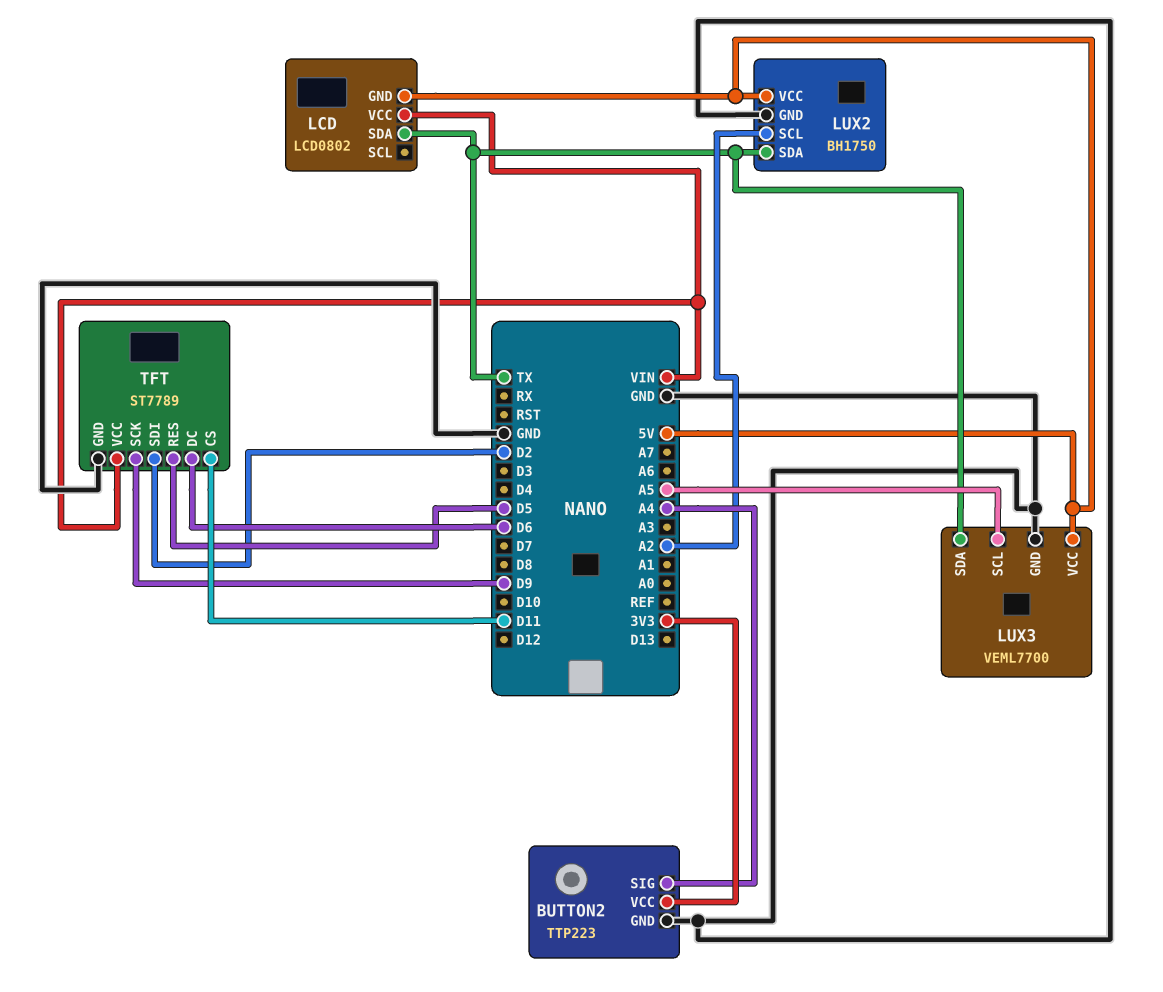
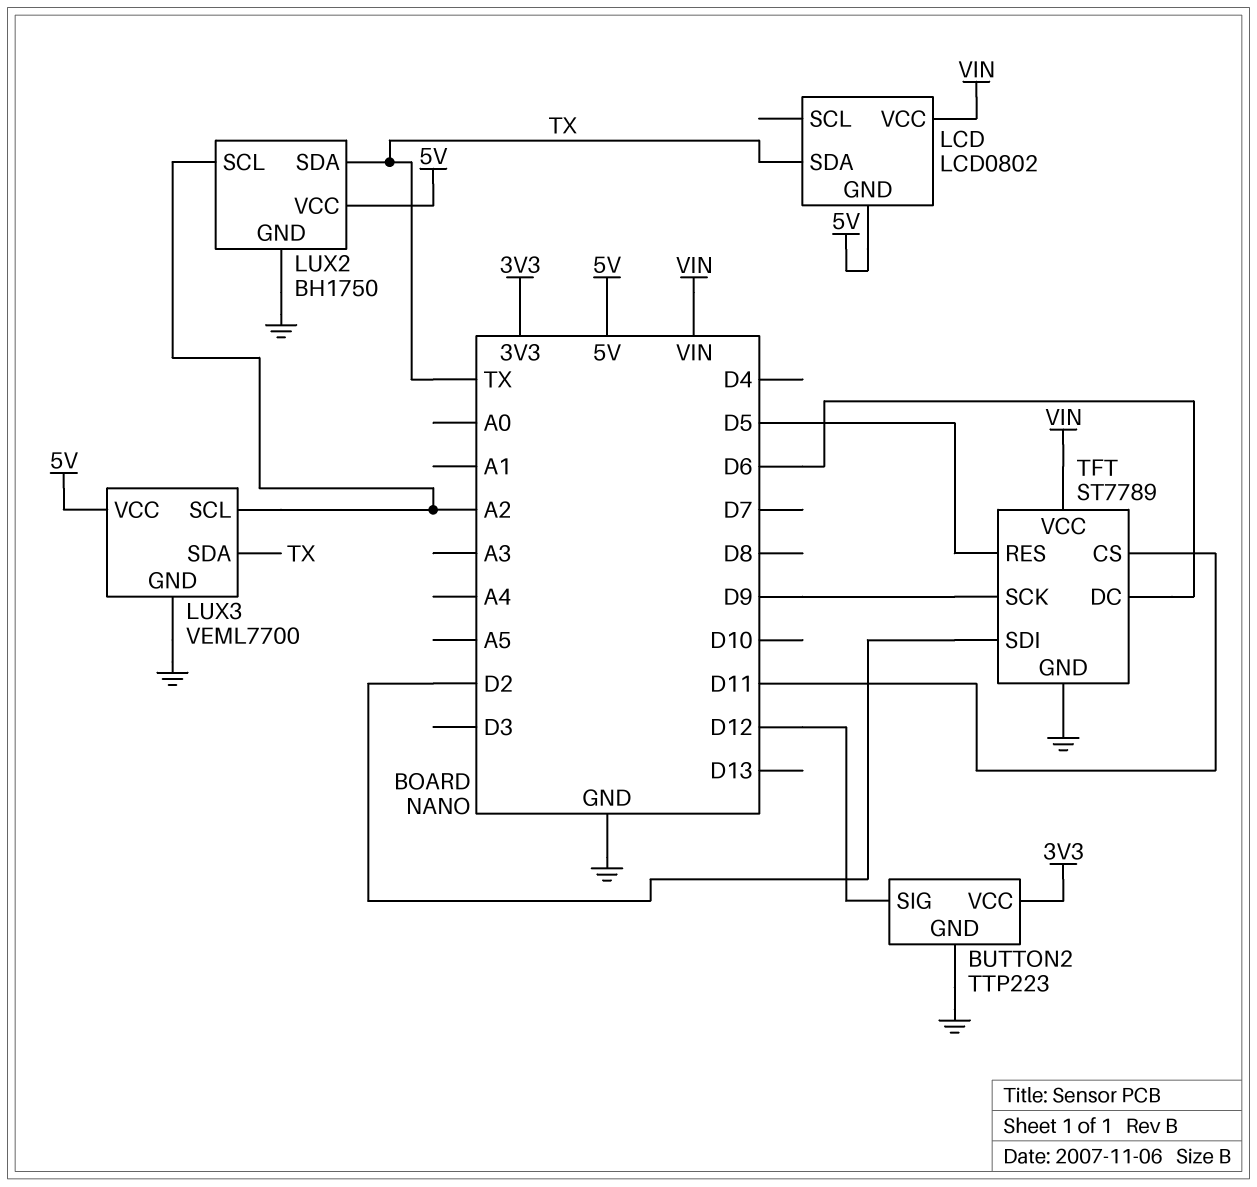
BUTTON2 pin SIG: A4 -> D12
LUX3 pin SCL: A5 -> A2

